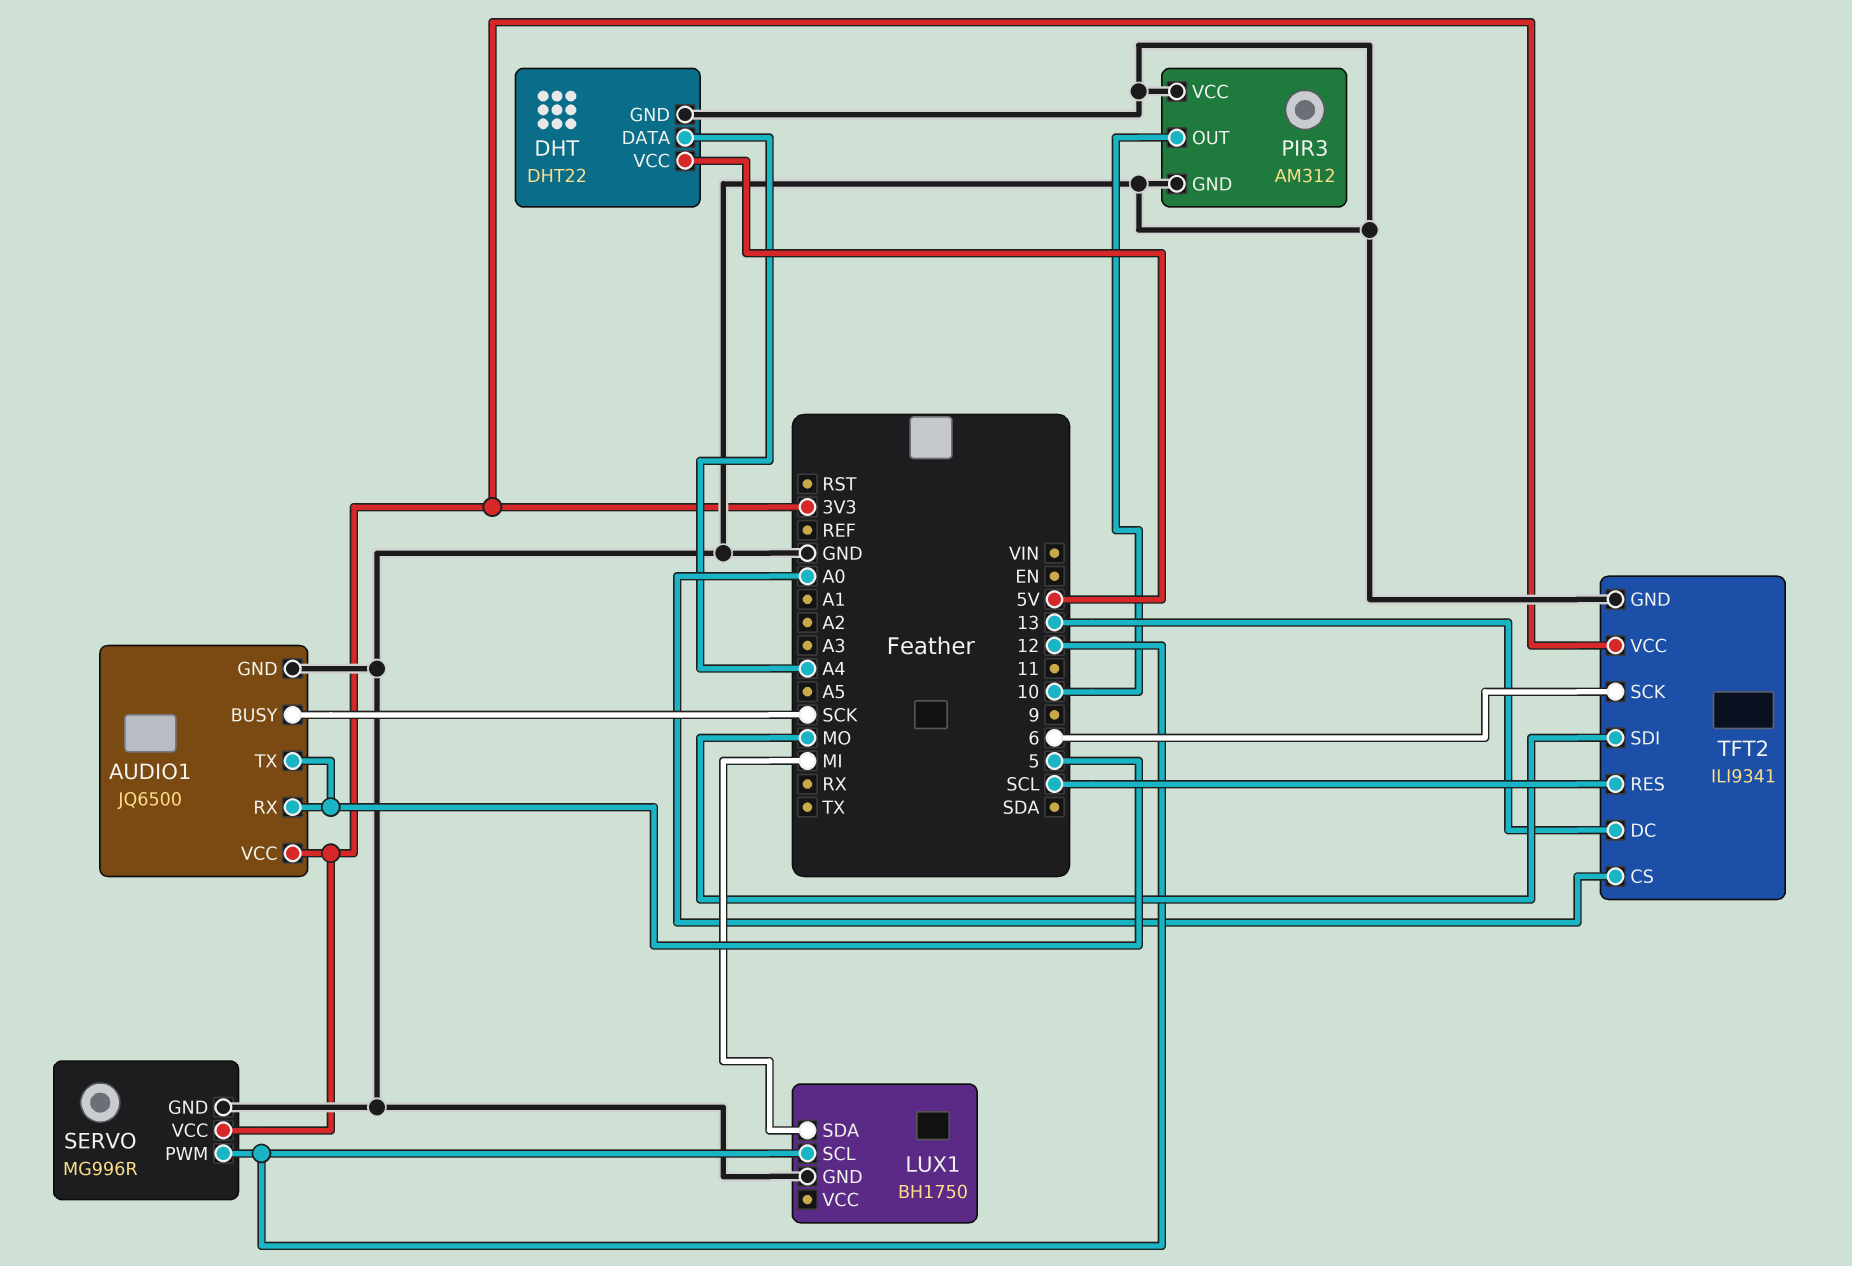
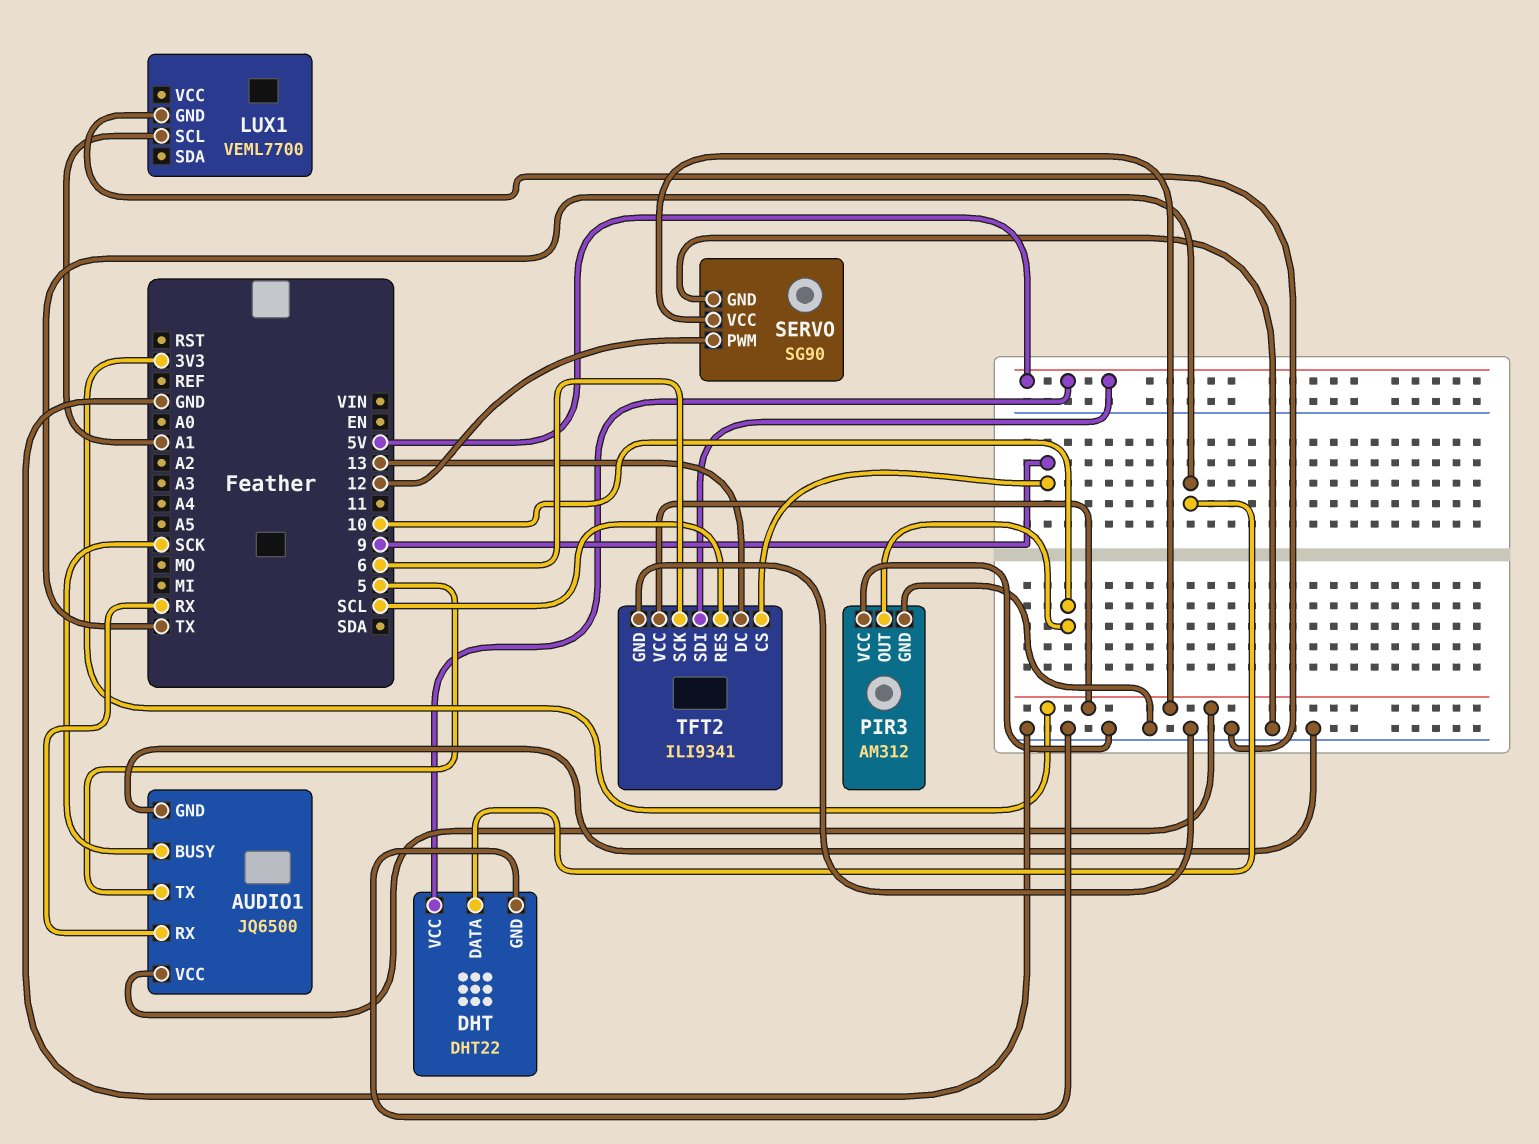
AUDIO1 pin RX: 5 -> RX
DHT pin DATA: A4 -> TX
LUX1: BH1750 -> VEML7700
LUX1 pin SCL: 12 -> A1
LUX1 pin SDA: MI -> none
SERVO: MG996R -> SG90
TFT2 pin CS: A0 -> 9
TFT2 pin SDI: MO -> 5V

